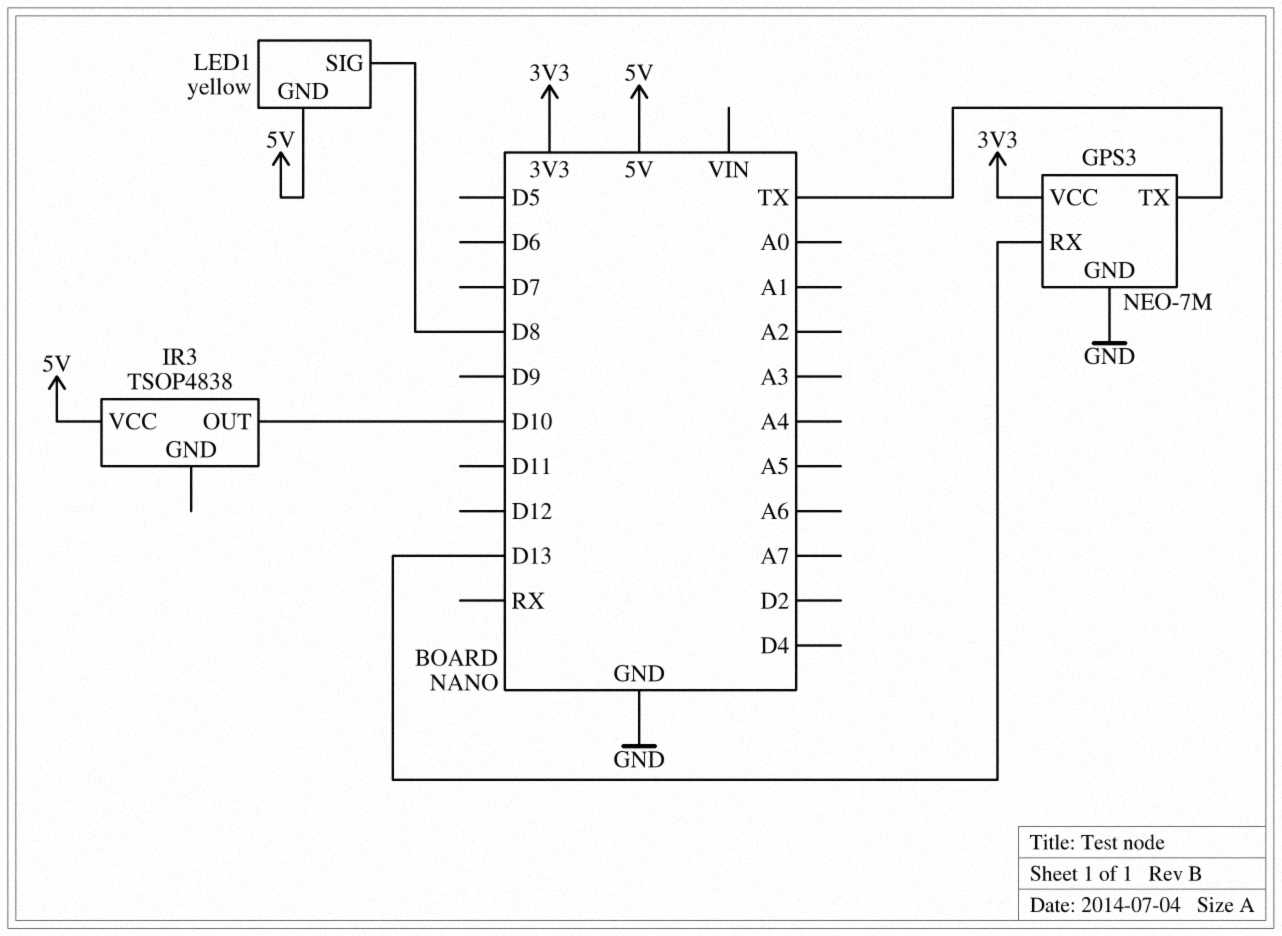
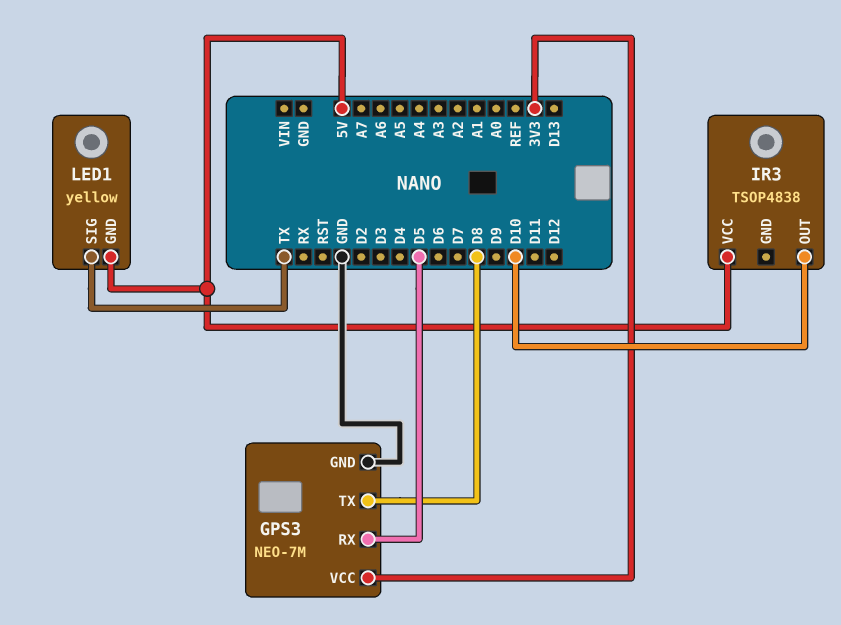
GPS3 pin RX: D13 -> D5
GPS3 pin TX: TX -> D8
LED1 pin SIG: D8 -> TX

